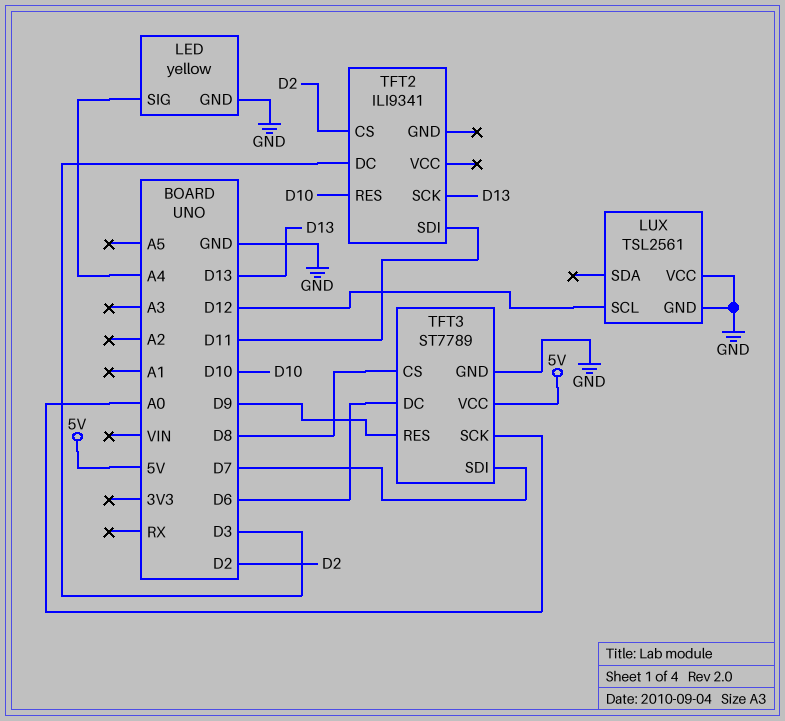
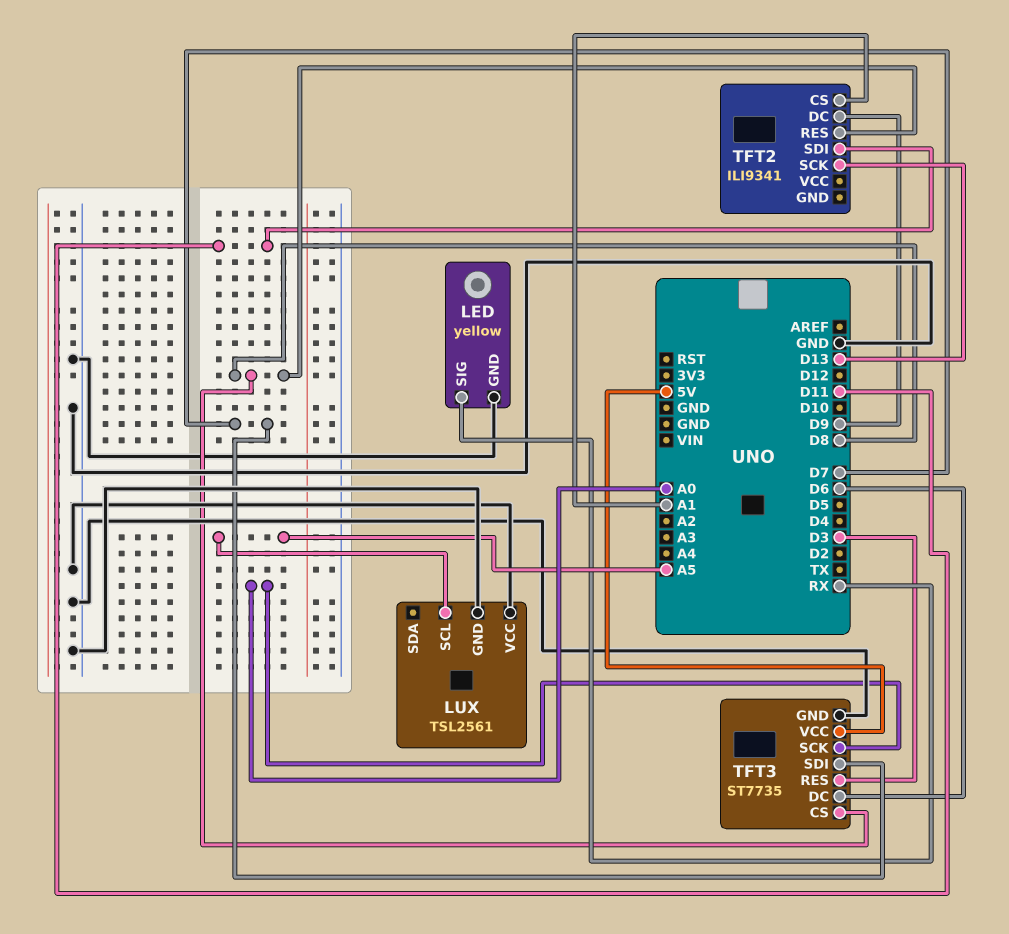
LED pin SIG: A4 -> RX
LUX pin SCL: D12 -> A5
TFT2 pin CS: D2 -> A1
TFT2 pin DC: D3 -> D9
TFT2 pin RES: D10 -> D8
TFT3: ST7789 -> ST7735
TFT3 pin RES: D9 -> D3

